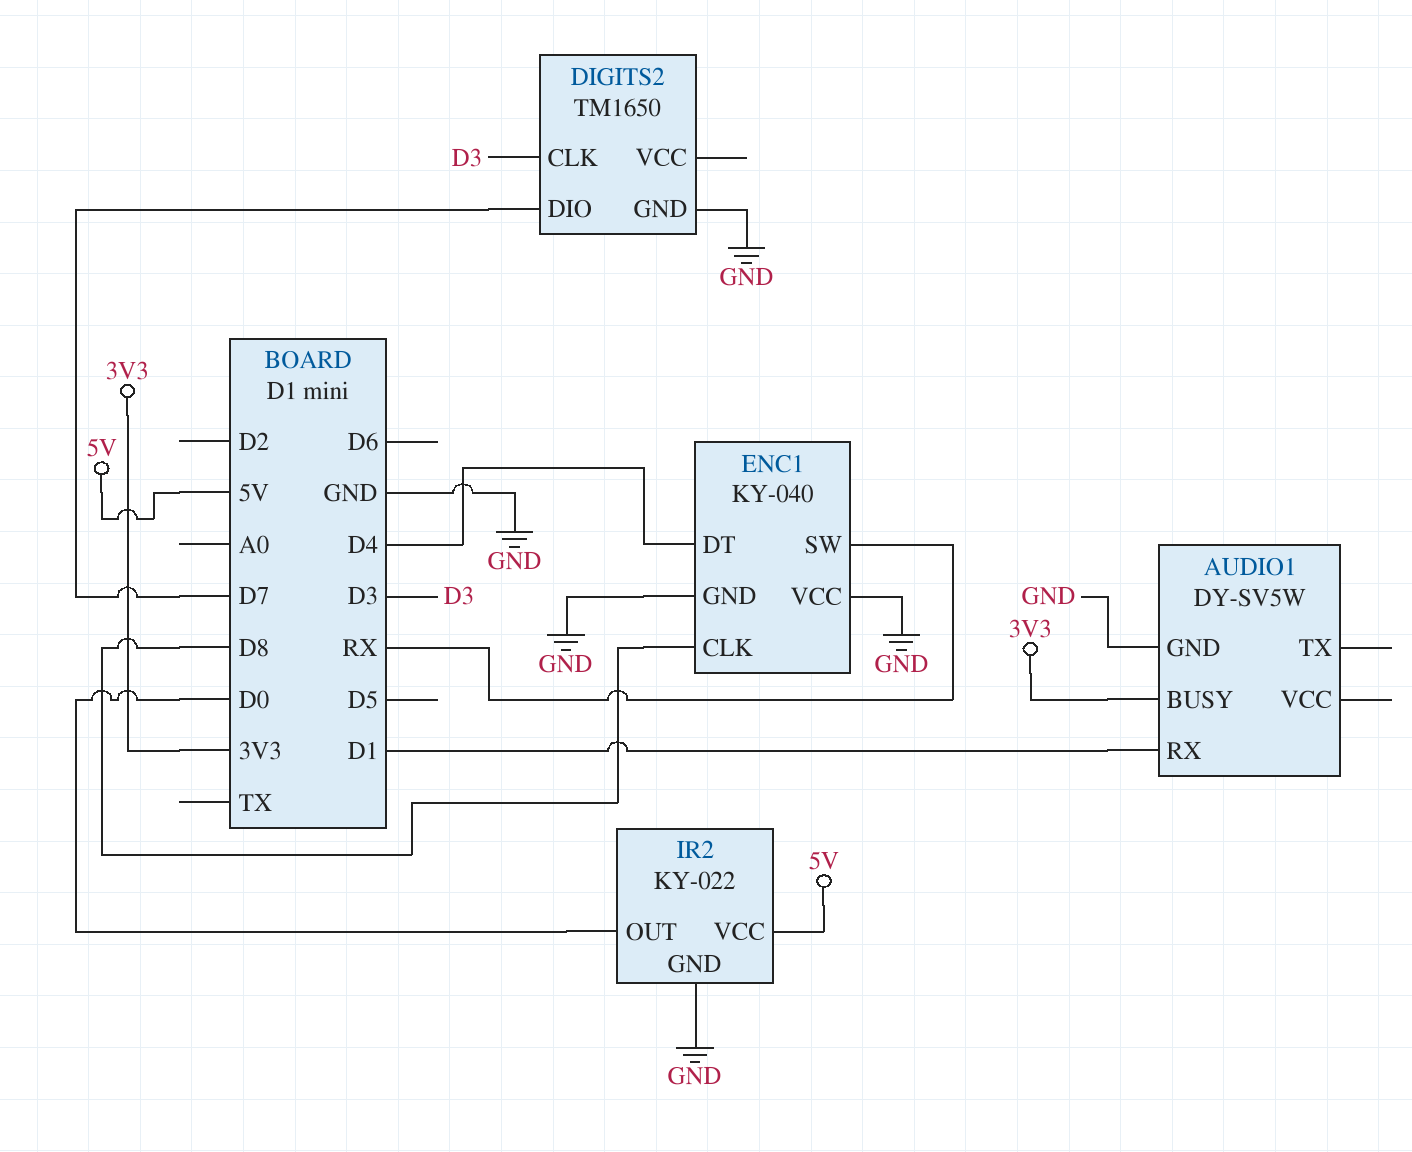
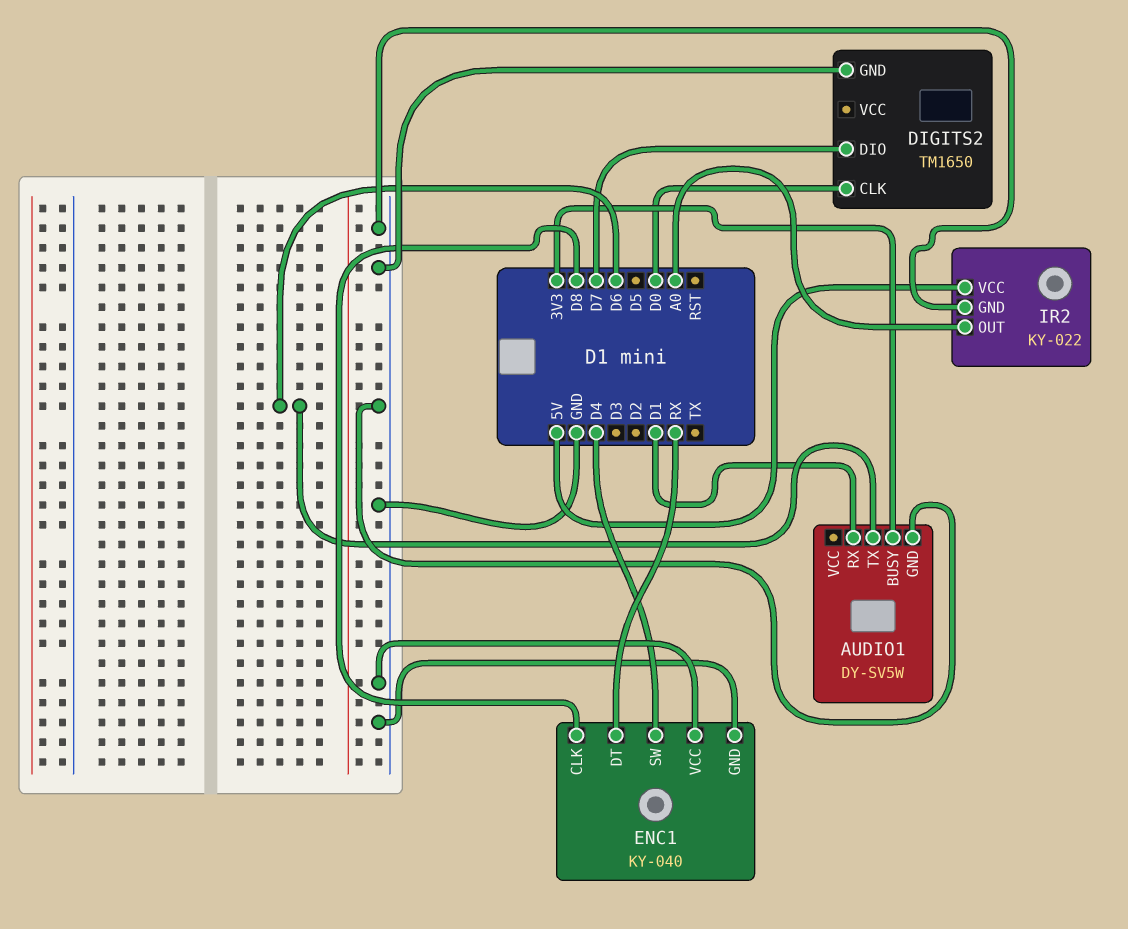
AUDIO1 pin TX: none -> D6
DIGITS2 pin CLK: D3 -> D0
ENC1 pin DT: D4 -> RX
ENC1 pin SW: RX -> D4
IR2 pin OUT: D0 -> A0

